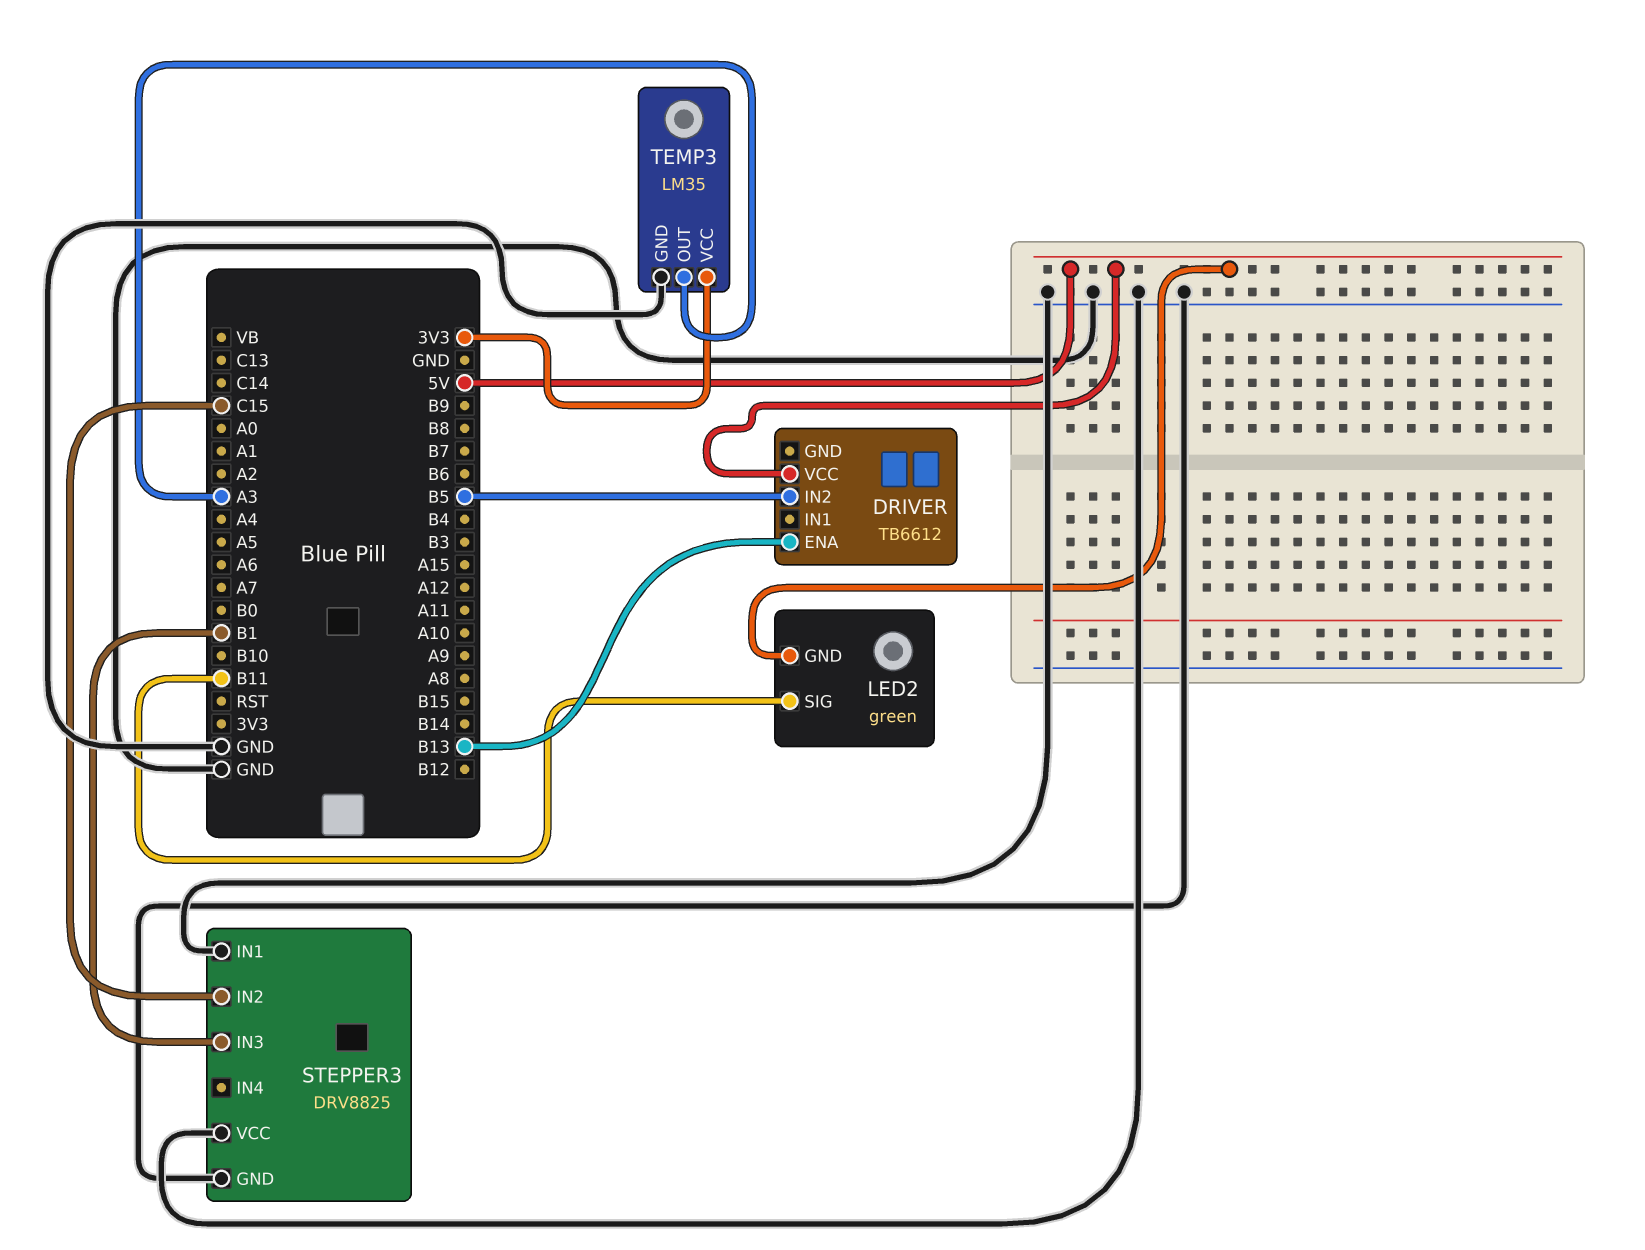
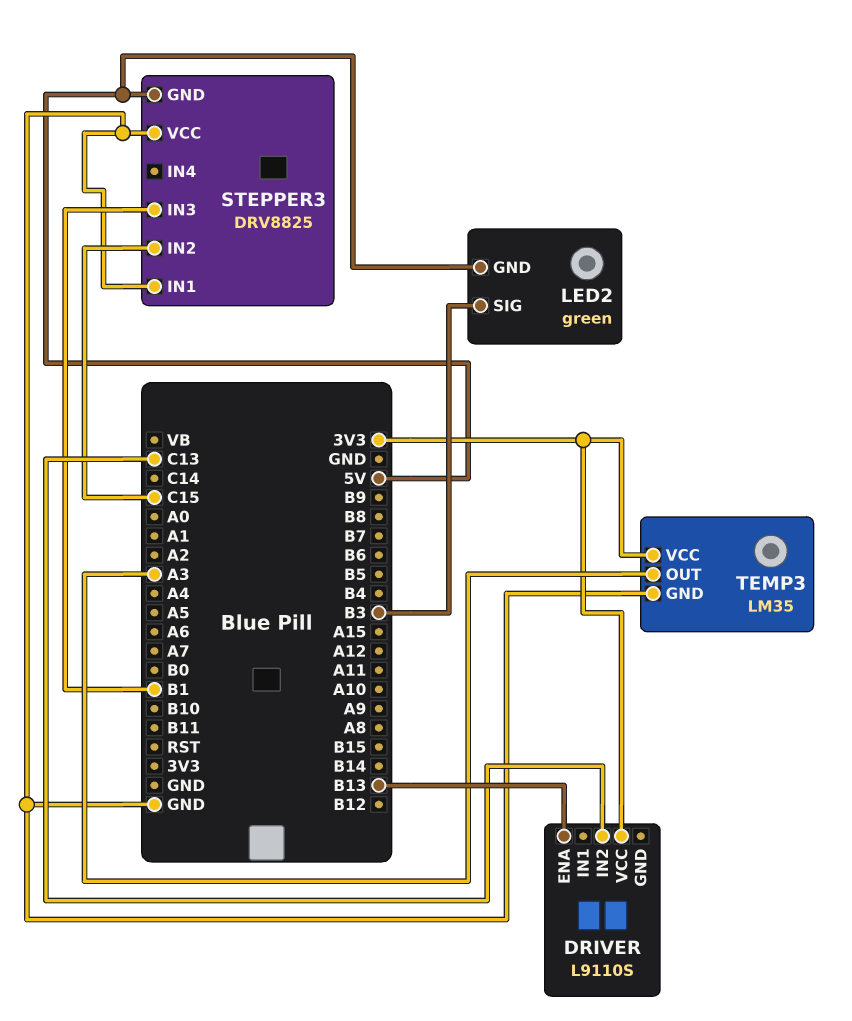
DRIVER: TB6612 -> L9110S
DRIVER pin IN2: B5 -> C13
DRIVER pin VCC: 5V -> 3V3
LED2 pin SIG: B11 -> B3
STEPPER3 pin GND: GND -> 5V

